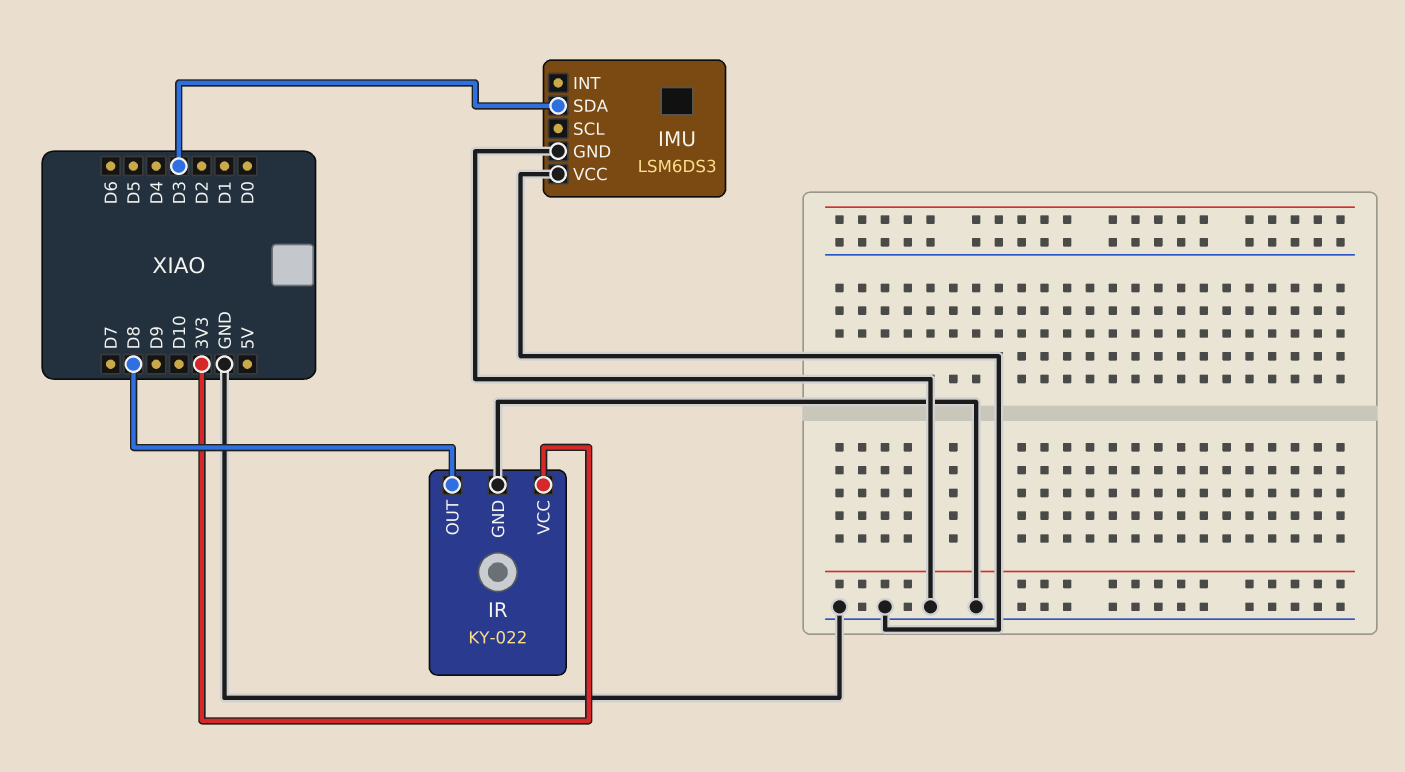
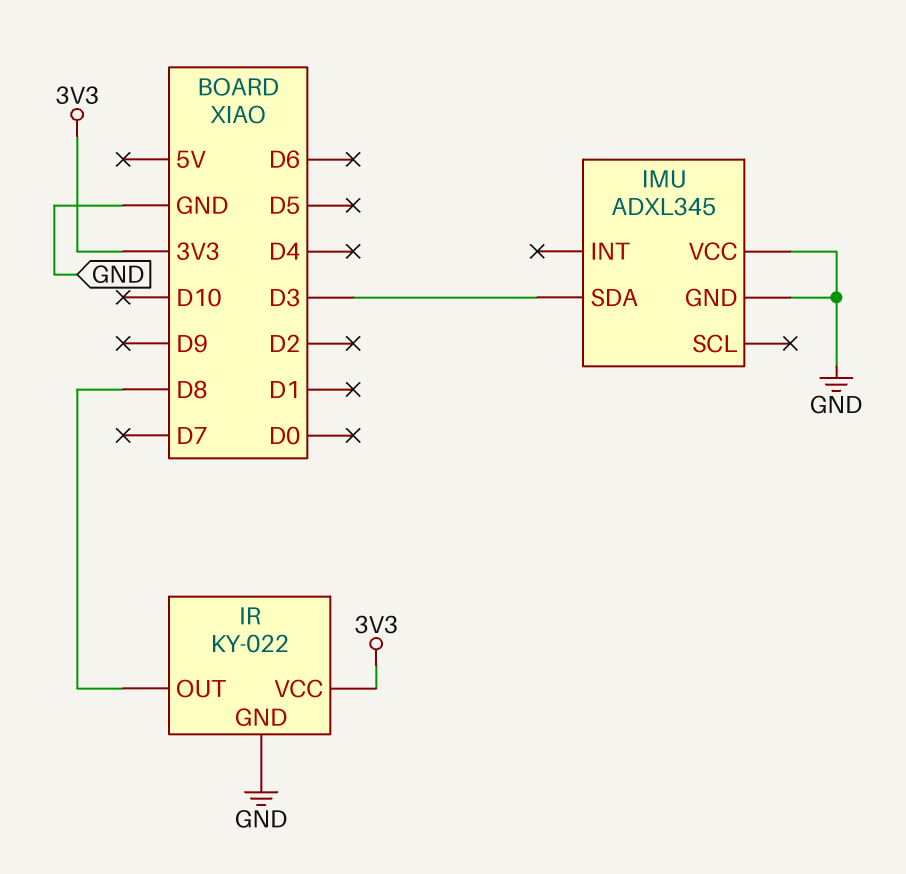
IMU: LSM6DS3 -> ADXL345

